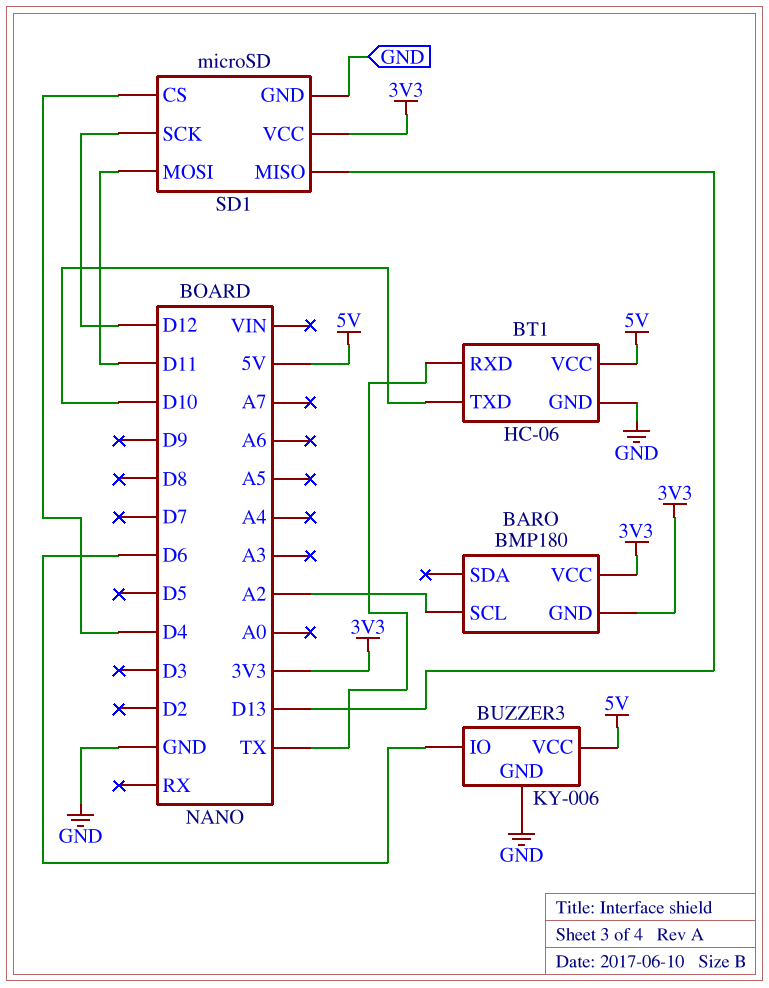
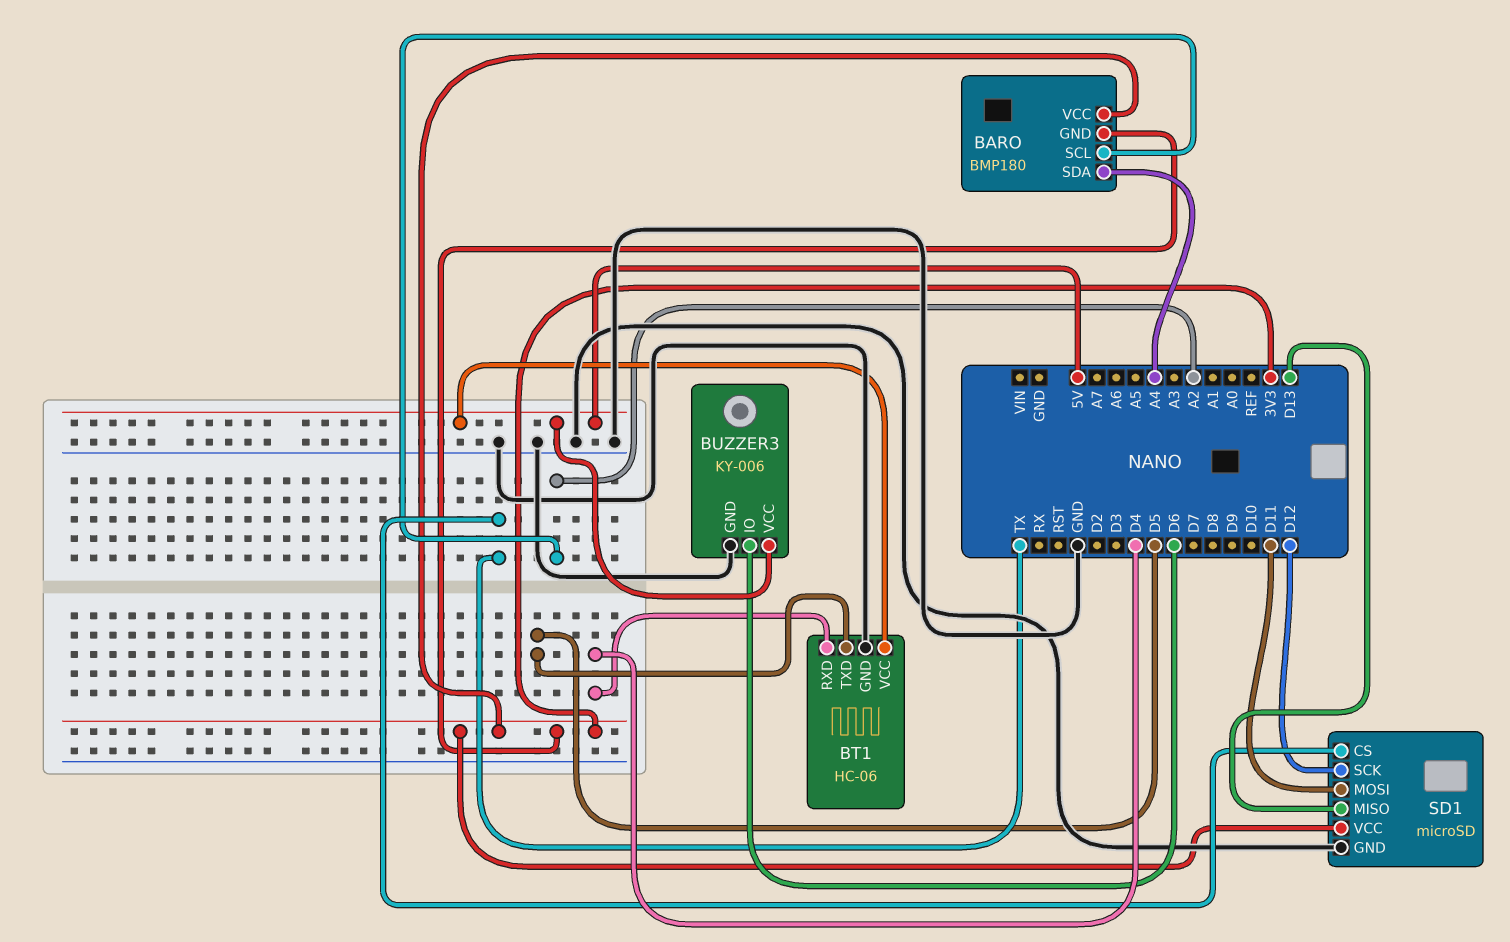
BARO pin SDA: none -> A4
BT1 pin RXD: TX -> D4
BT1 pin TXD: D10 -> D5
SD1 pin CS: D4 -> TX

